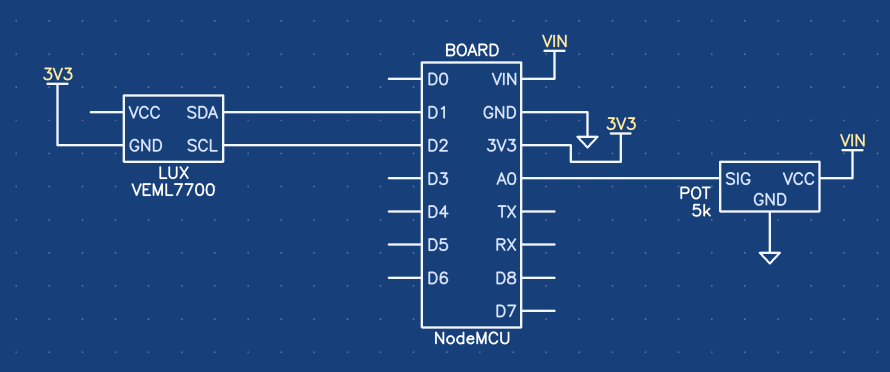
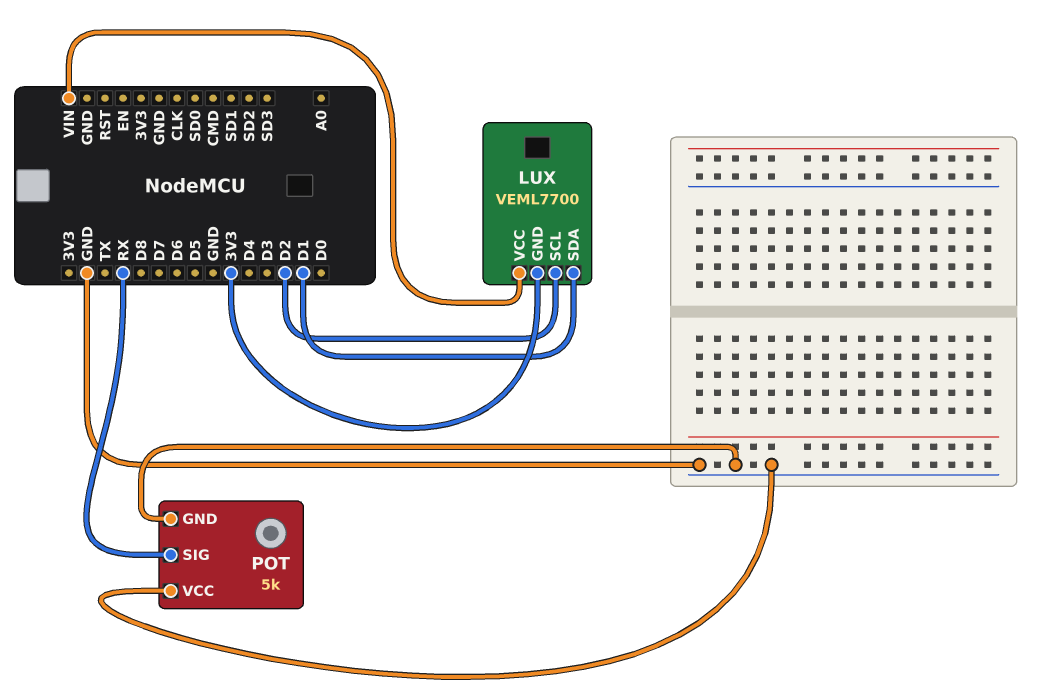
LUX pin VCC: none -> VIN
POT pin SIG: A0 -> RX
POT pin VCC: VIN -> GND

